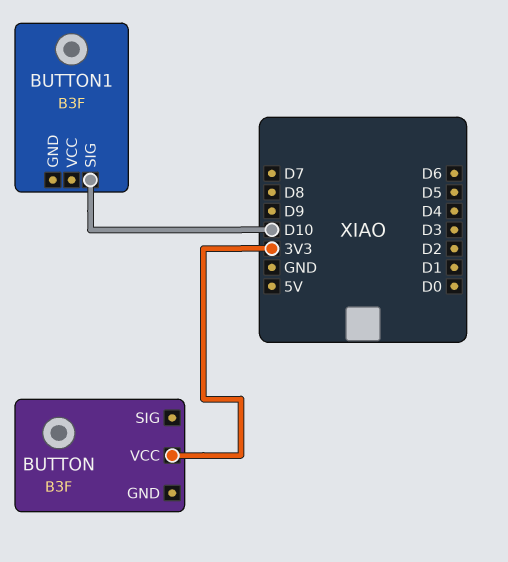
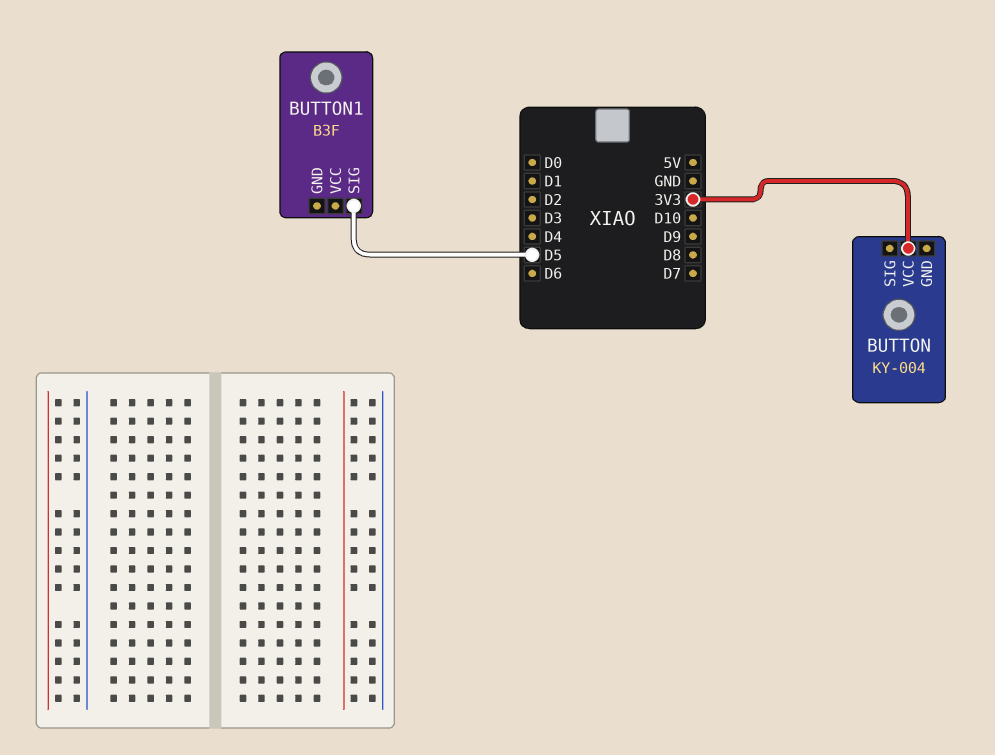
BUTTON: B3F -> KY-004
BUTTON1 pin SIG: D10 -> D5

